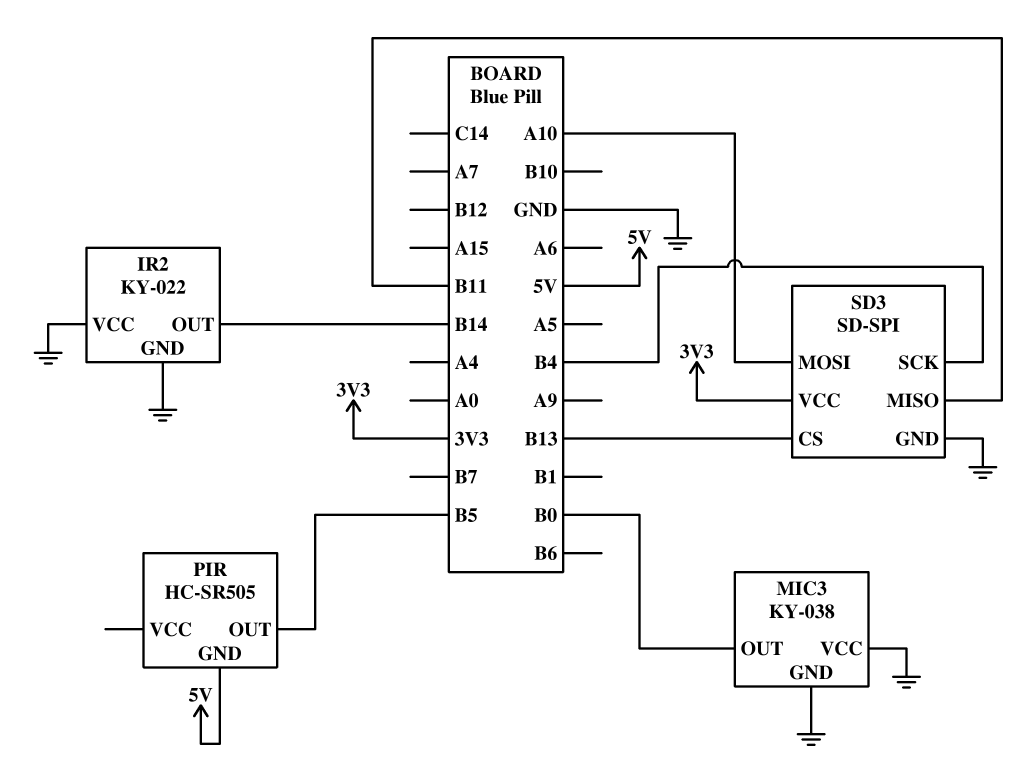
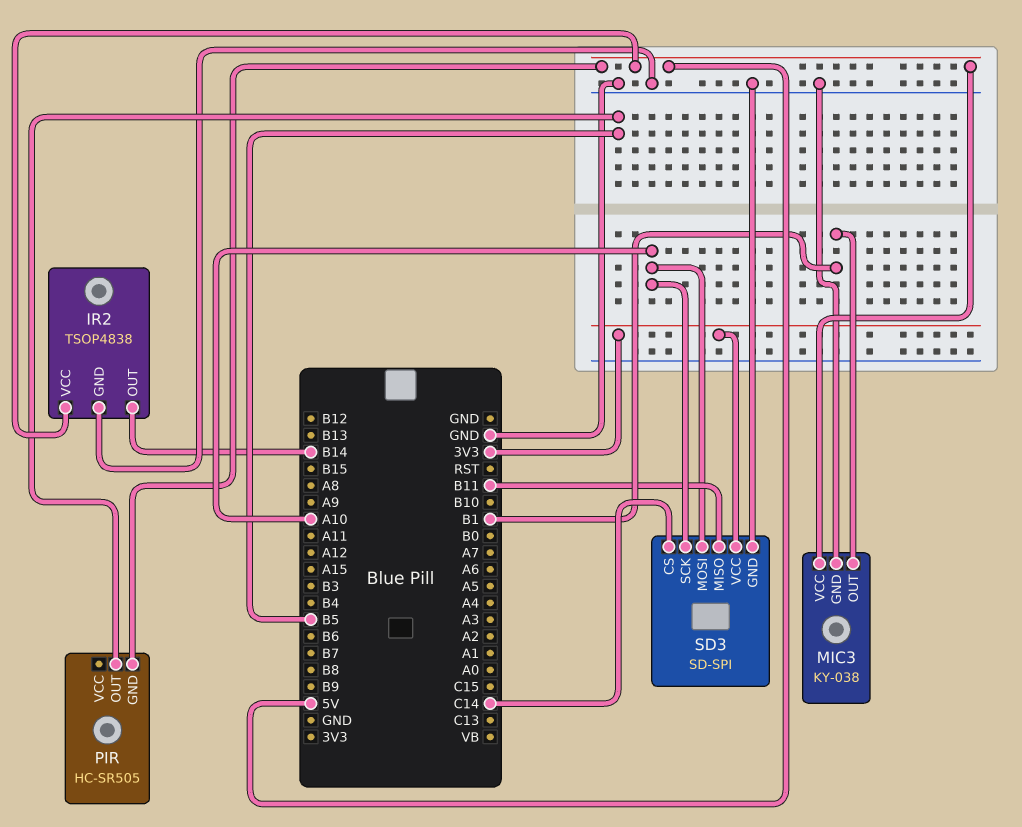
IR2: KY-022 -> TSOP4838
IR2 pin VCC: GND -> 5V
MIC3 pin OUT: B0 -> B1
MIC3 pin VCC: GND -> 5V
SD3 pin CS: B13 -> C14
SD3 pin SCK: B4 -> A10

